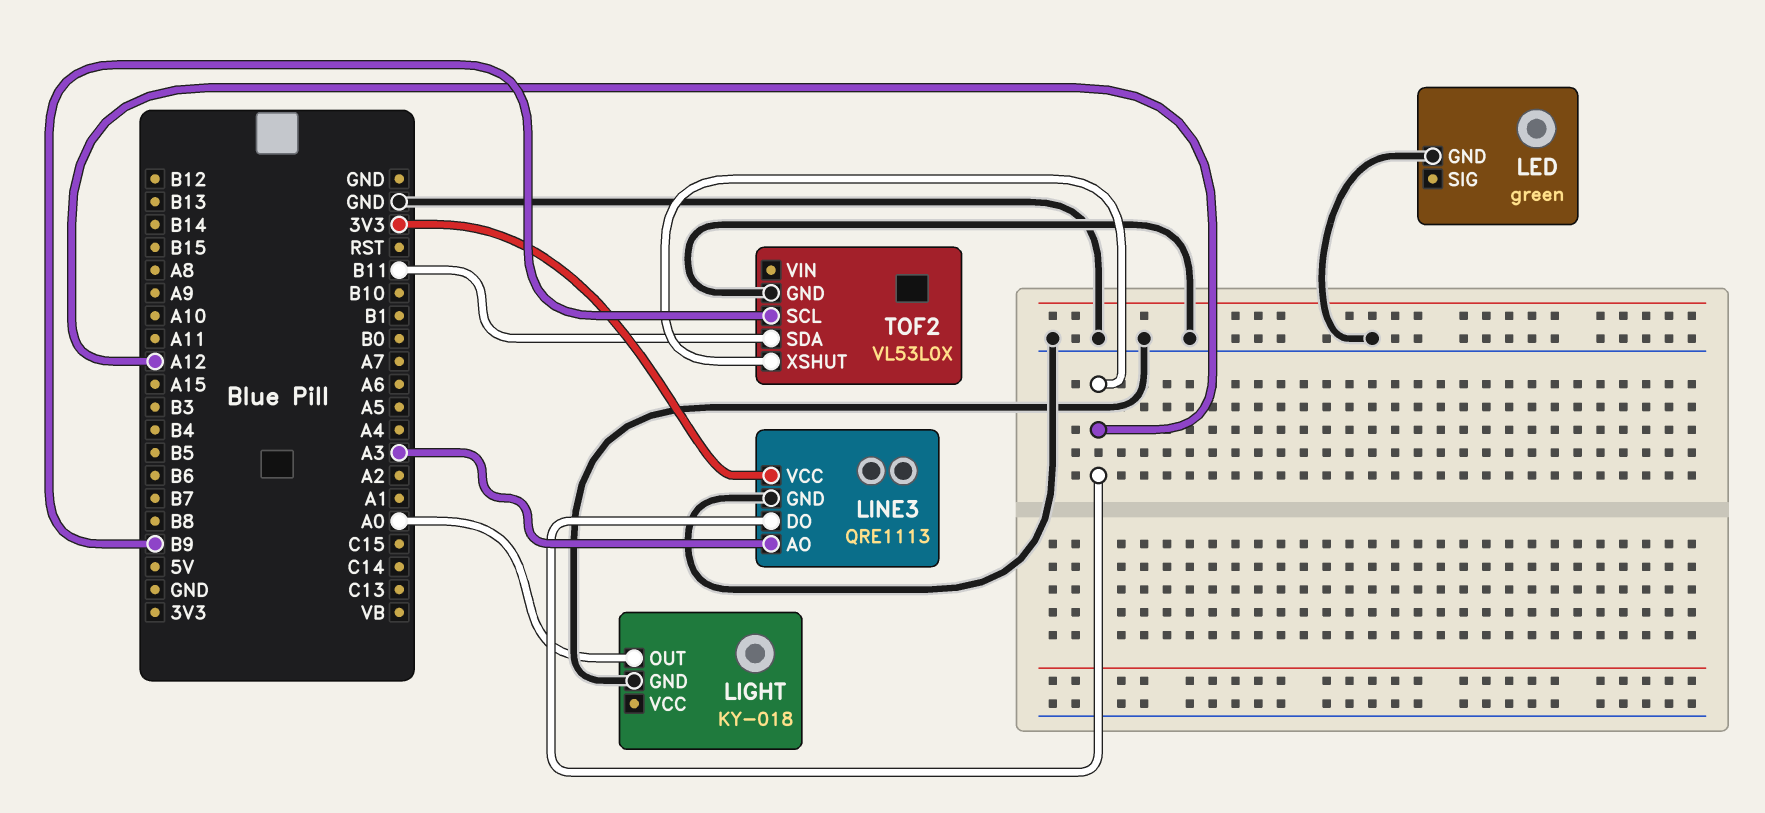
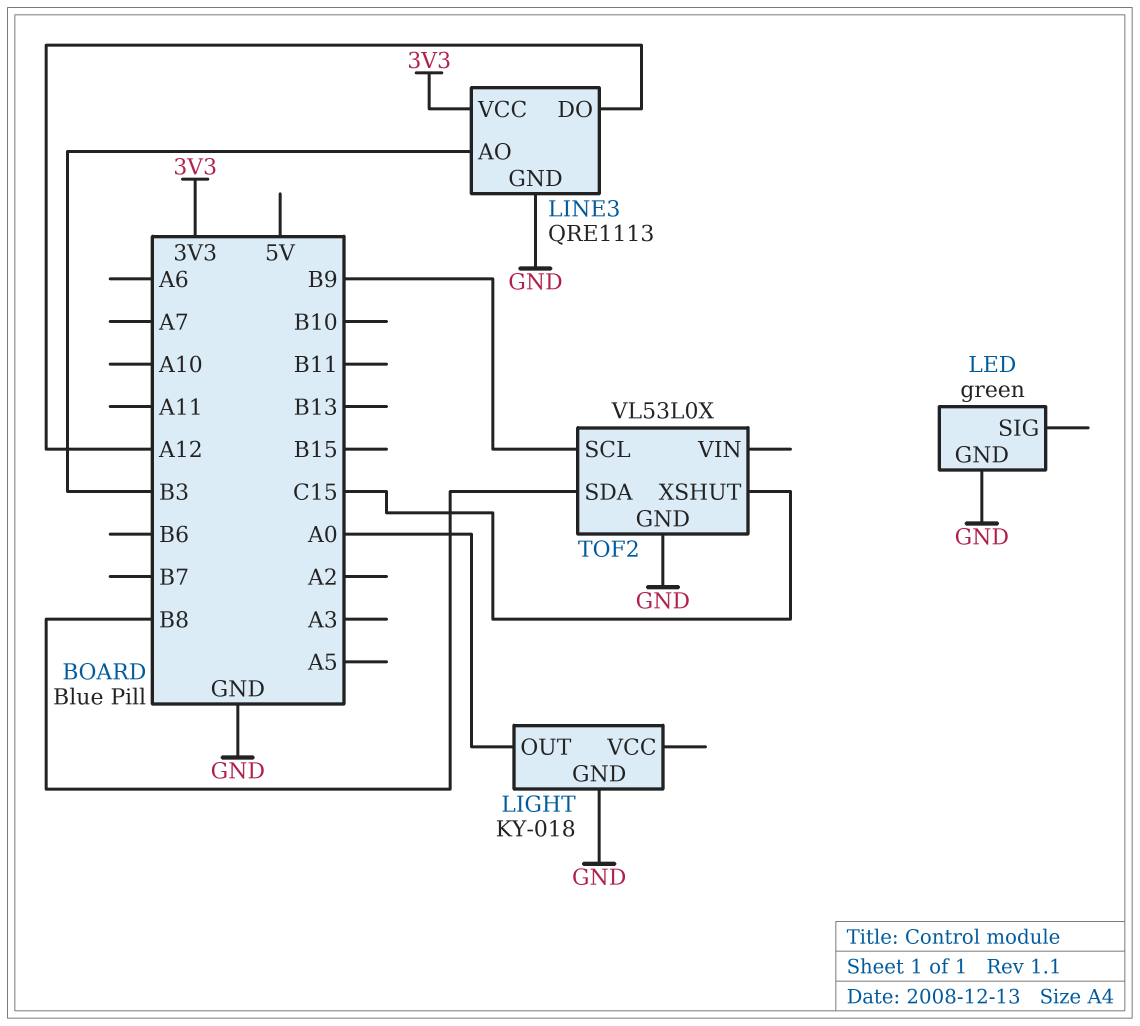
LINE3 pin AO: A3 -> B3
TOF2 pin SDA: B11 -> B8
TOF2 pin XSHUT: A12 -> C15

